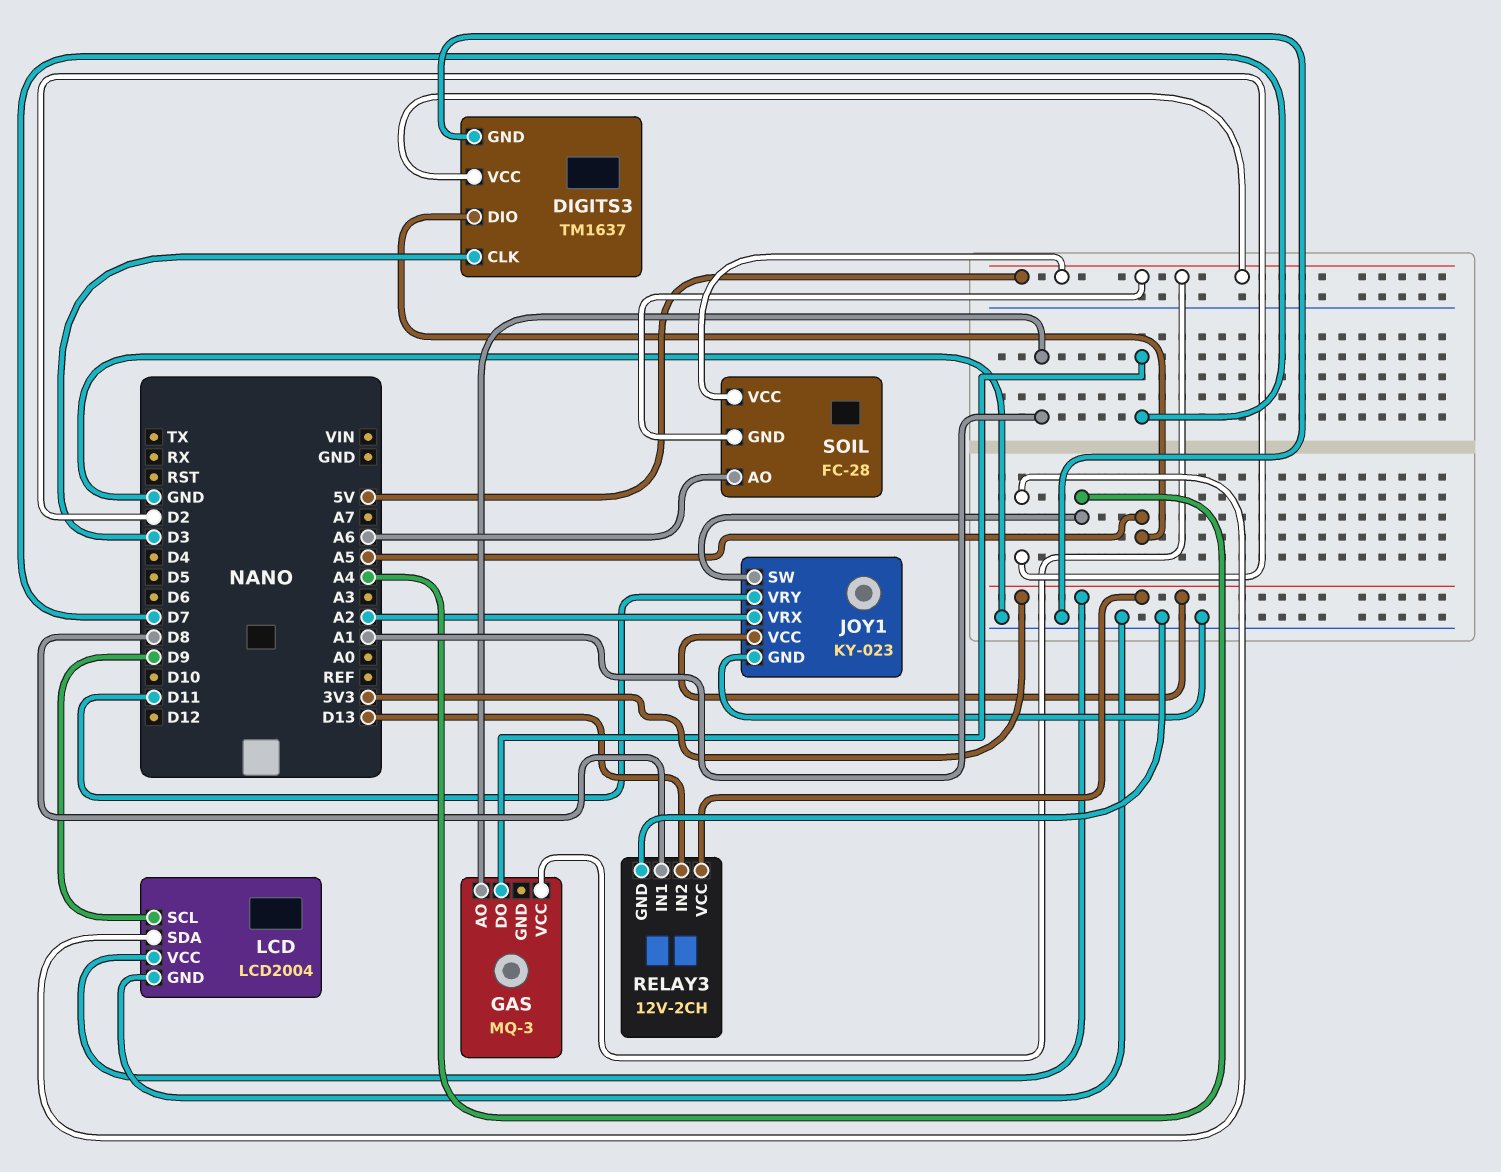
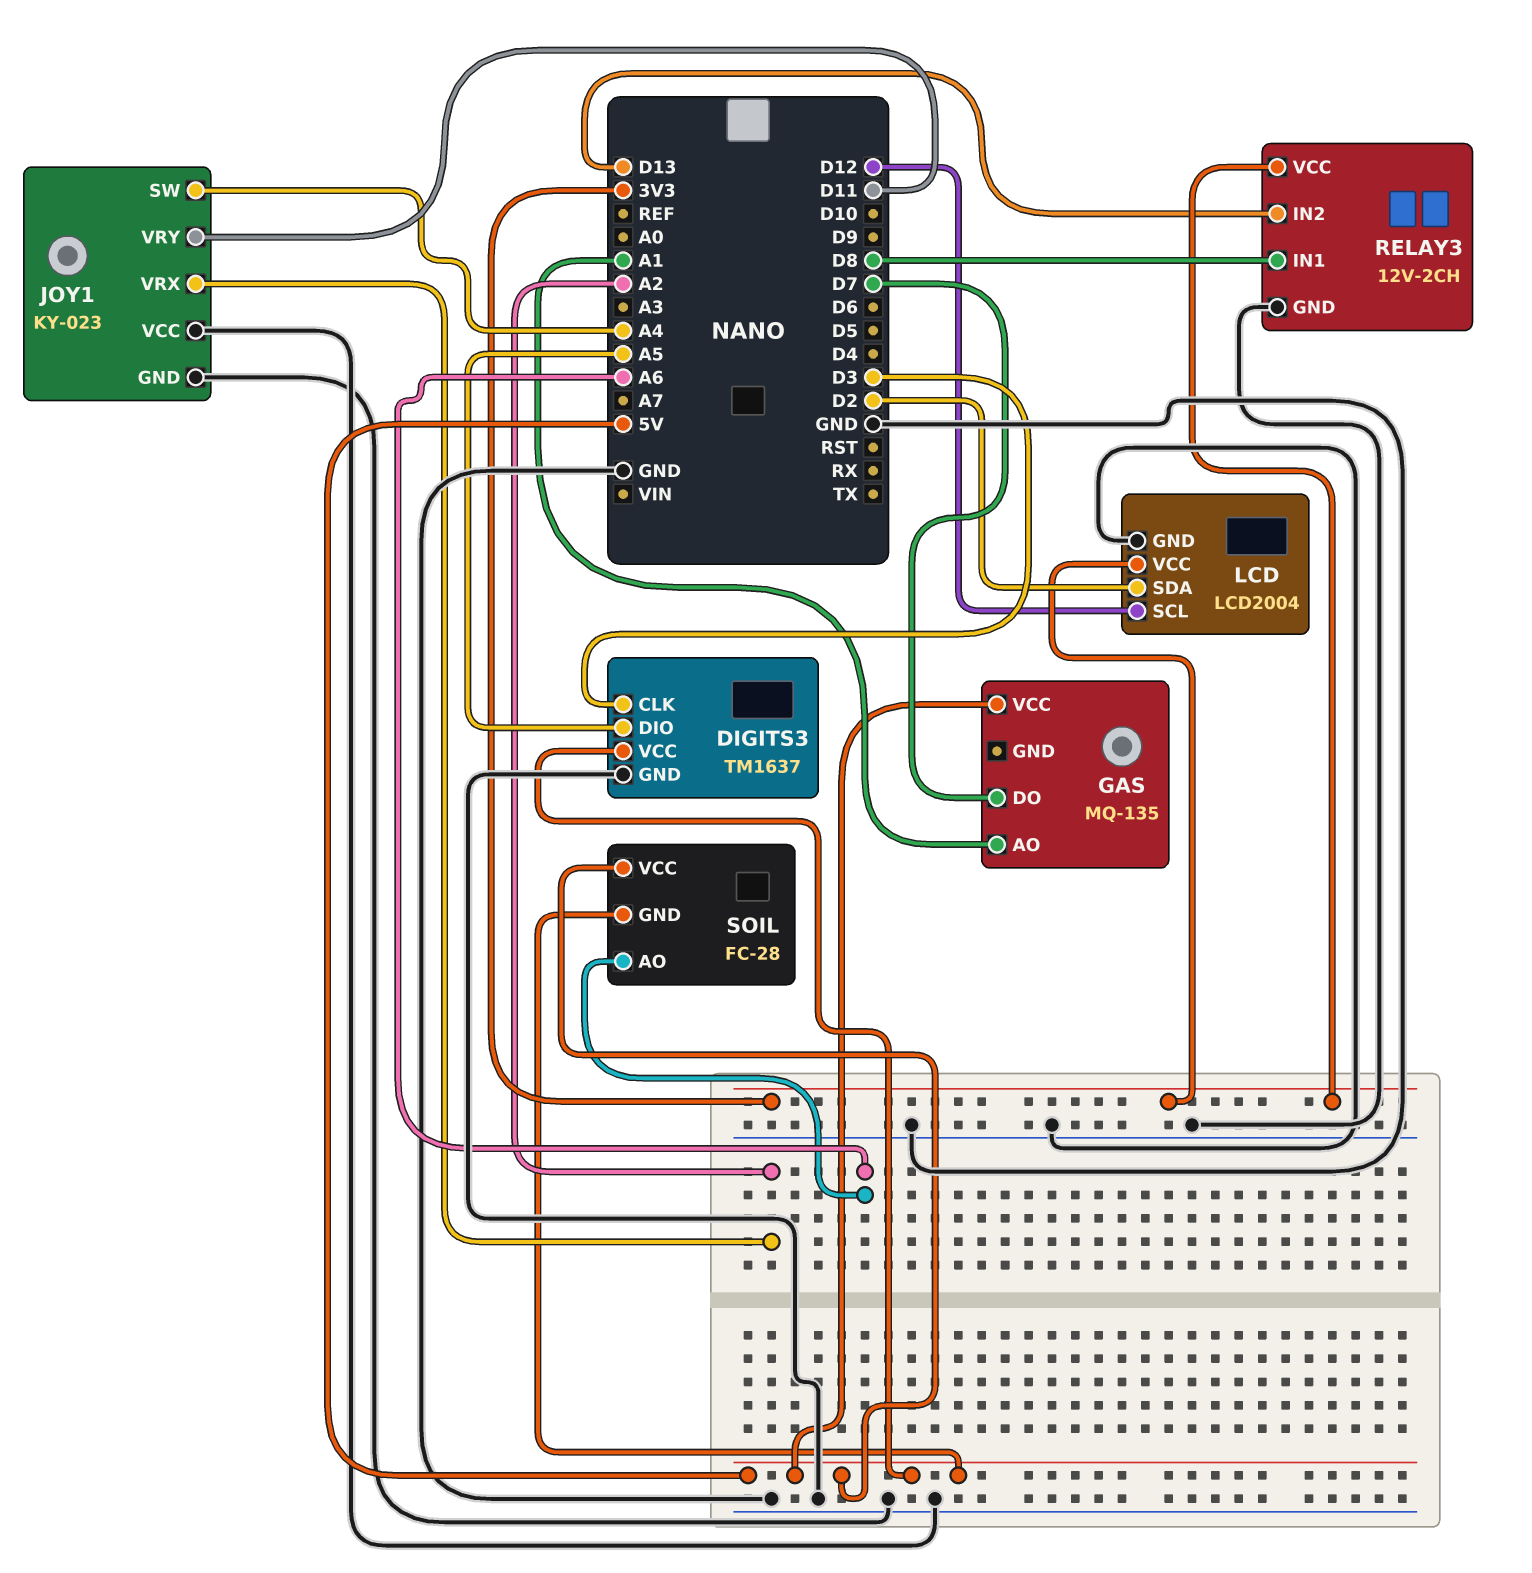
GAS: MQ-3 -> MQ-135
JOY1 pin VCC: 3V3 -> GND
LCD pin SCL: D9 -> D12

